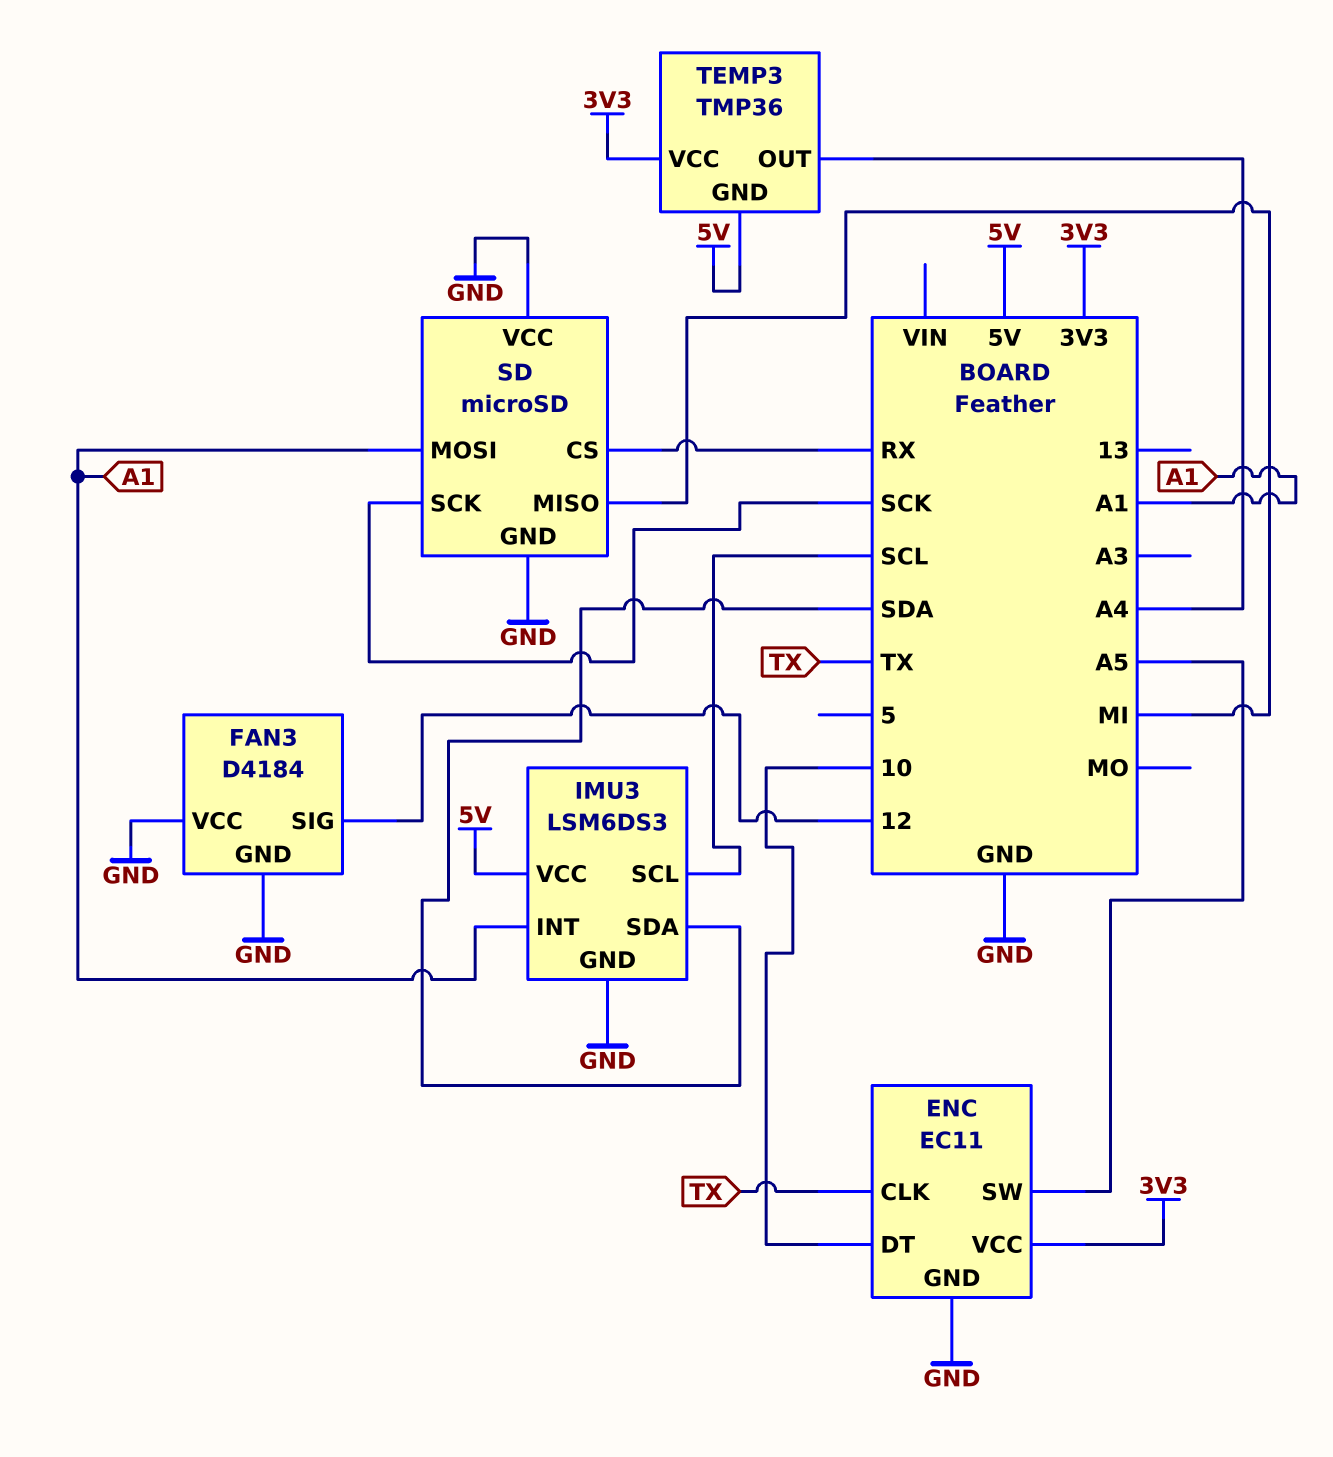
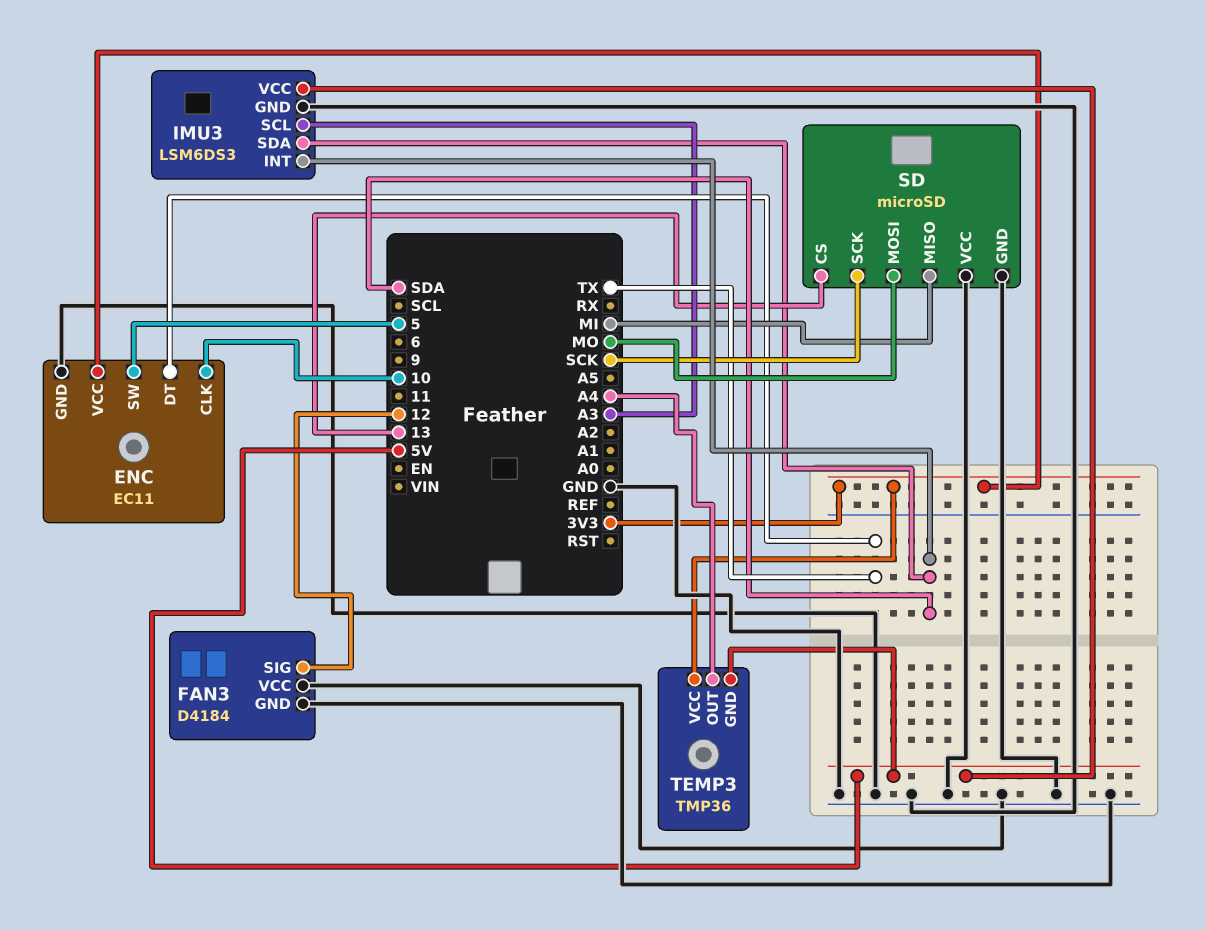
ENC pin CLK: TX -> 10
ENC pin DT: 10 -> TX
ENC pin SW: A5 -> 5
IMU3 pin INT: A1 -> SDA
IMU3 pin SCL: SCL -> A3
SD pin CS: RX -> 13
SD pin MOSI: A1 -> MO

